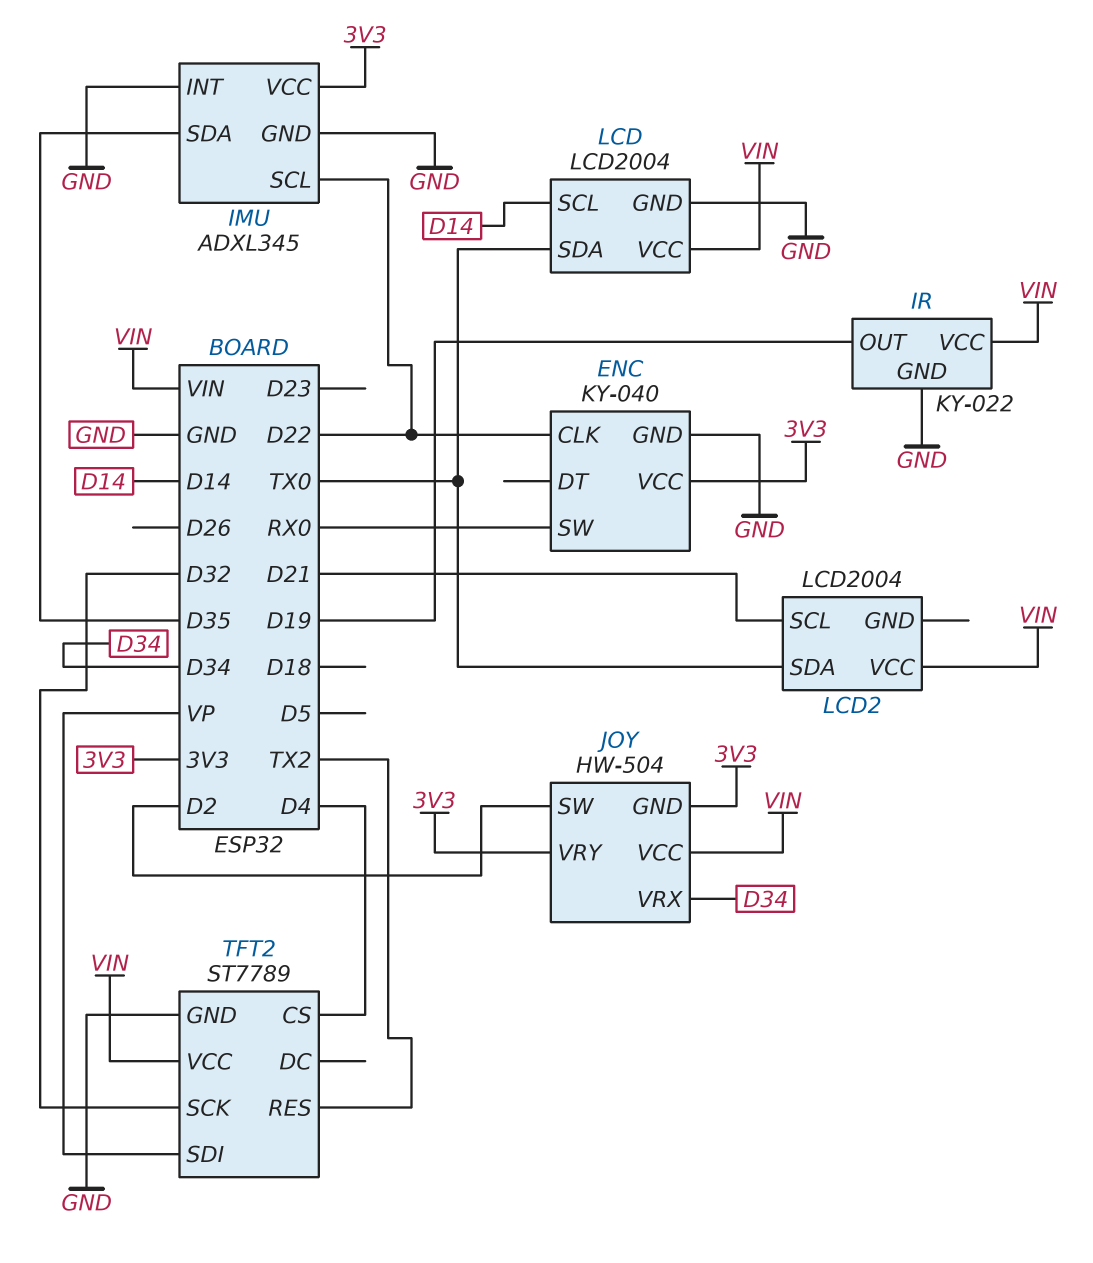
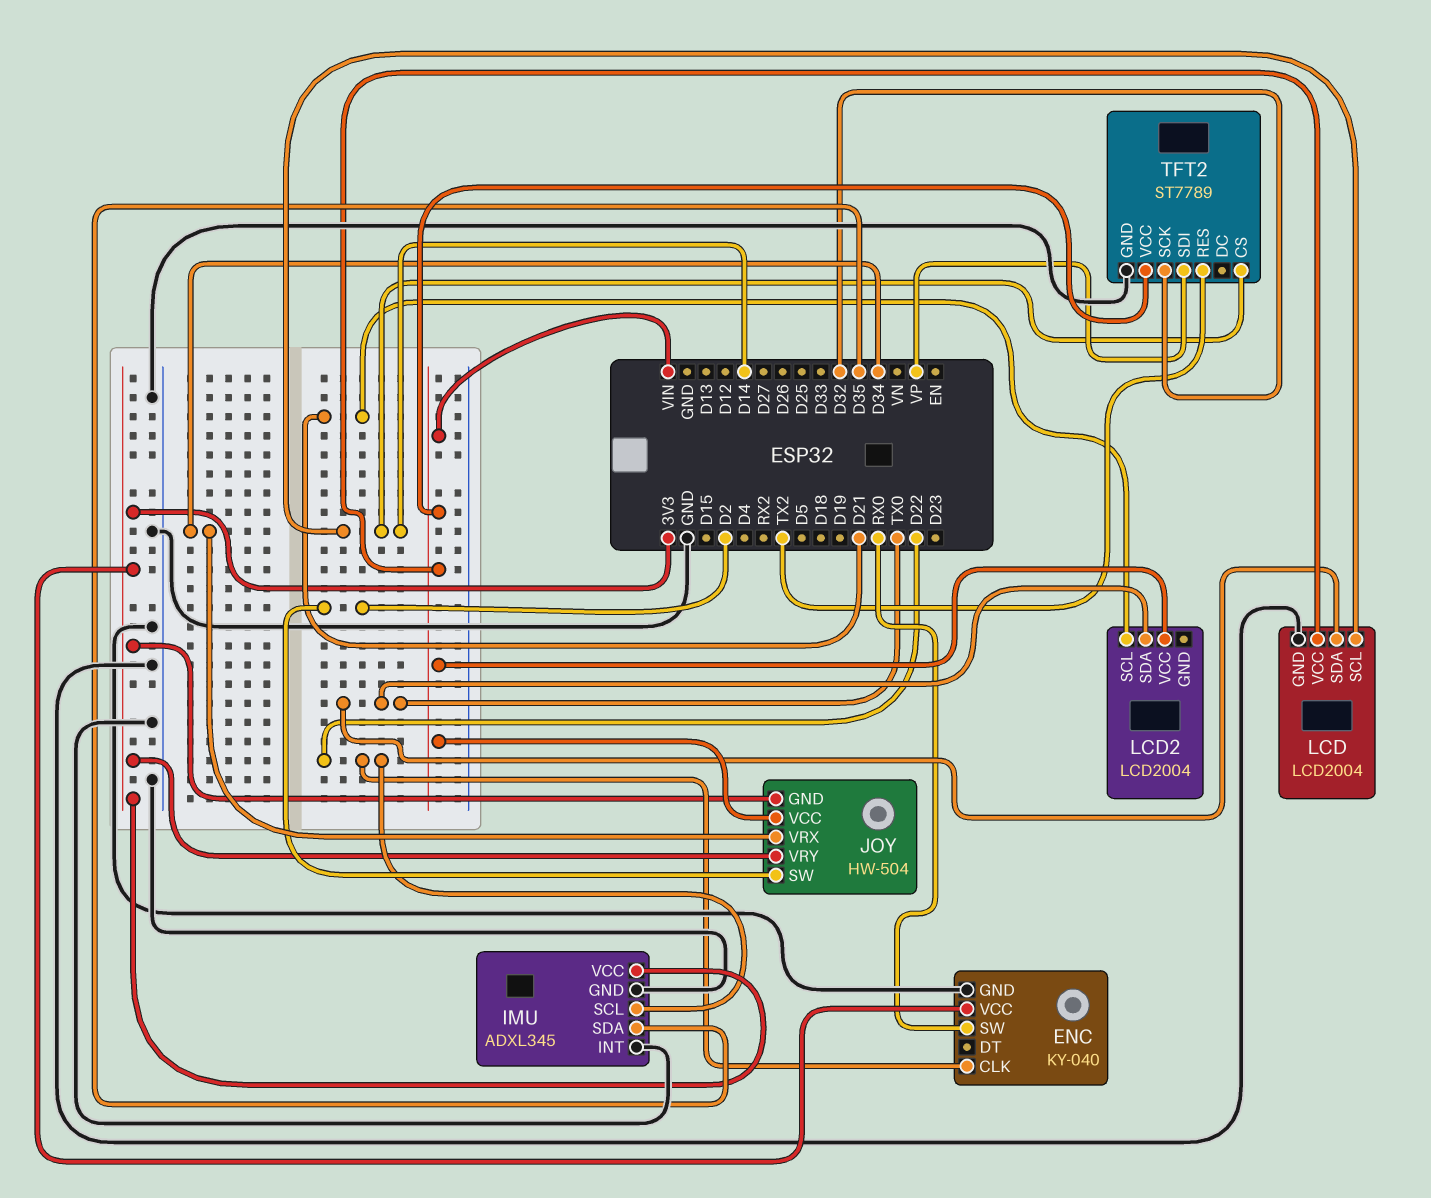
IR: KY-022 -> none
IR pin GND: GND -> none
IR pin OUT: D19 -> none
IR pin VCC: VIN -> none
TFT2 pin CS: D4 -> D14

